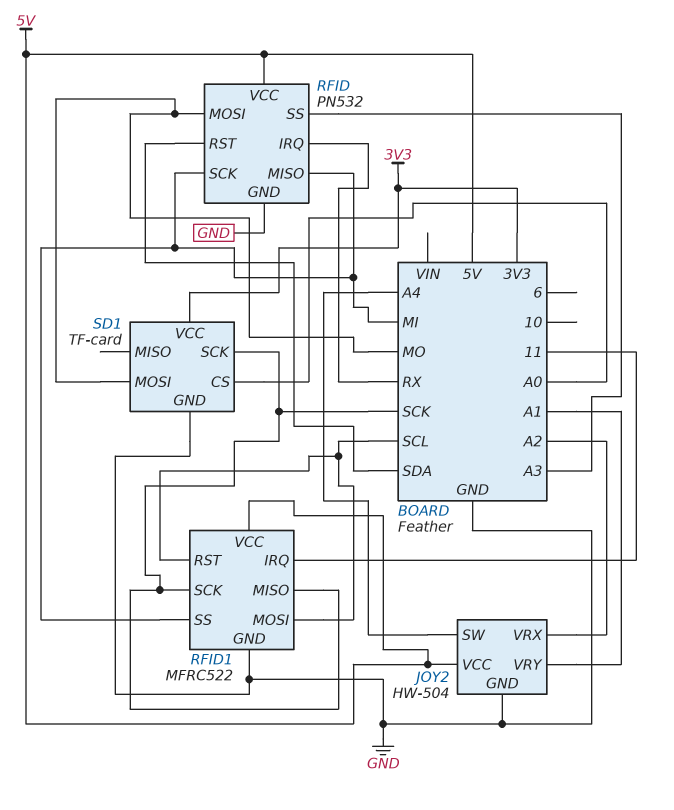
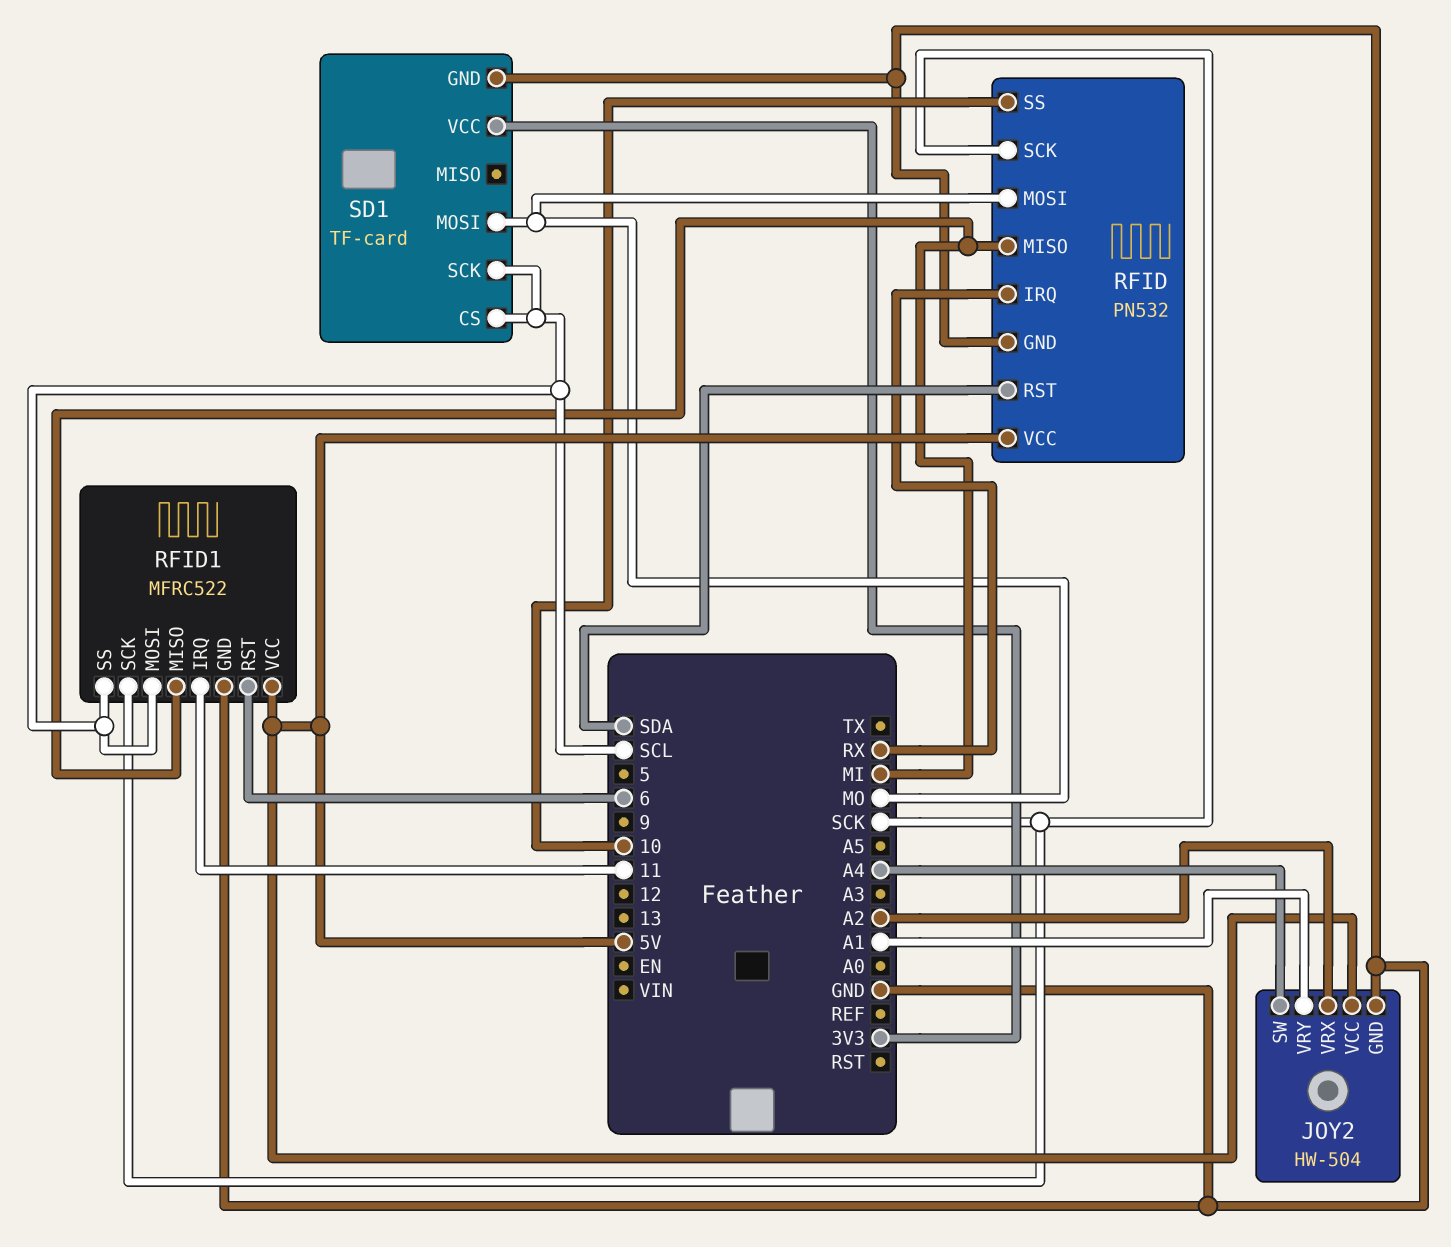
RFID pin SCK: MI -> SCK
RFID pin SS: A3 -> 10
RFID1 pin MISO: SCK -> MI
RFID1 pin RST: SCL -> 6
RFID1 pin SS: MI -> SCL
SD1 pin CS: A0 -> SCL
SD1 pin SCK: SCK -> SCL

